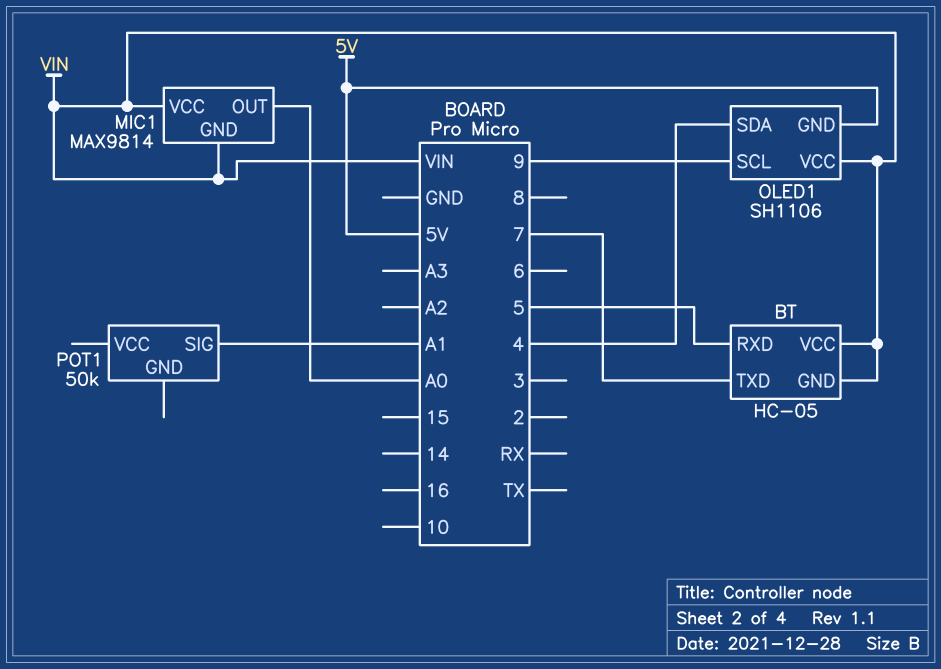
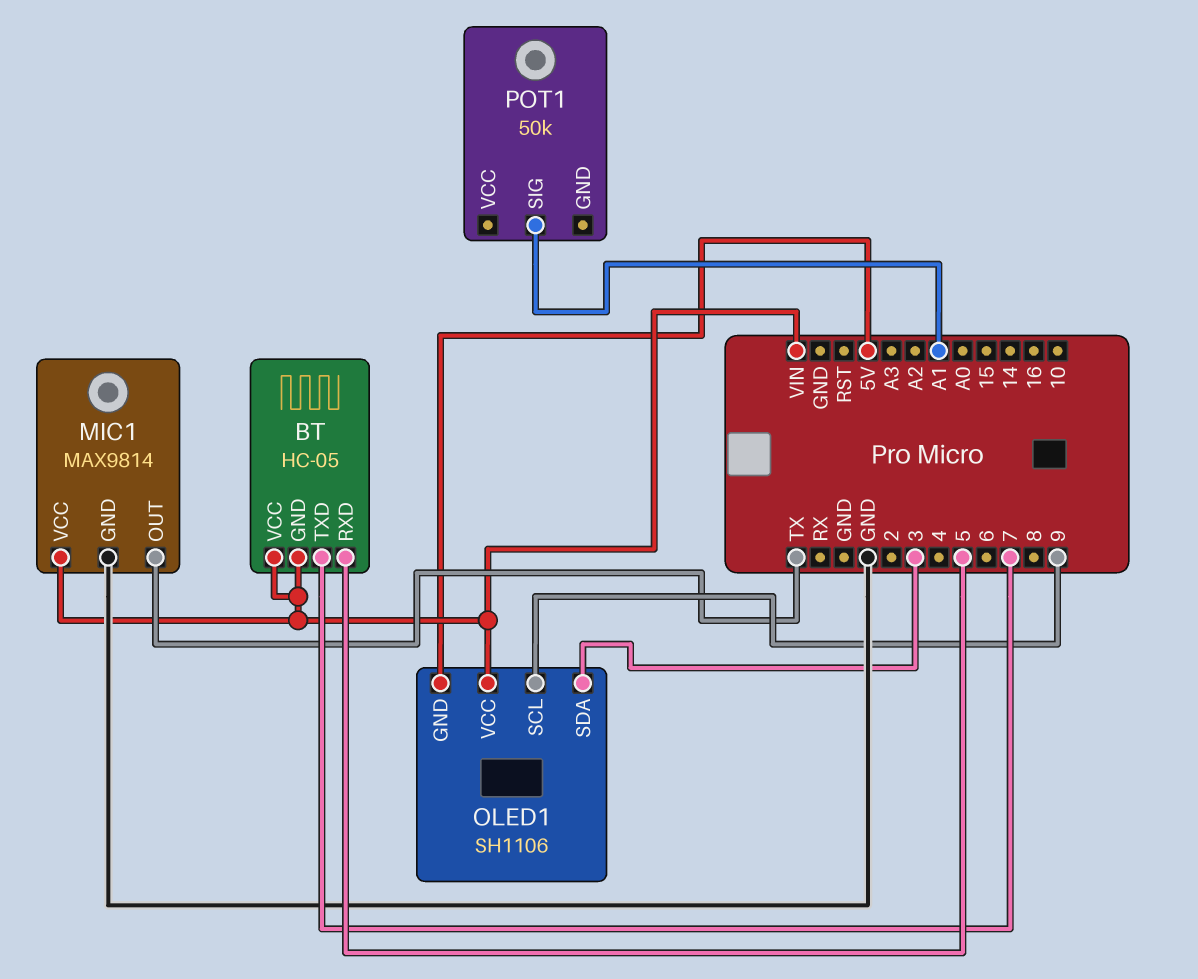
MIC1 pin GND: VIN -> GND
MIC1 pin OUT: A0 -> TX
OLED1 pin SDA: 4 -> 3

